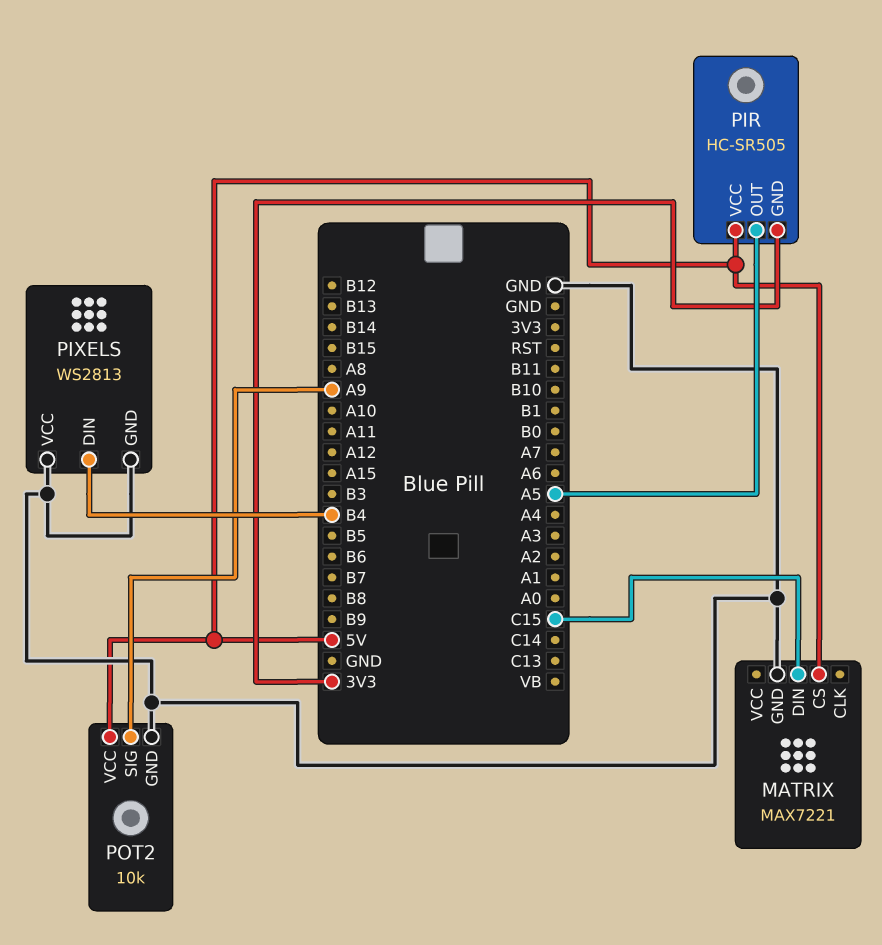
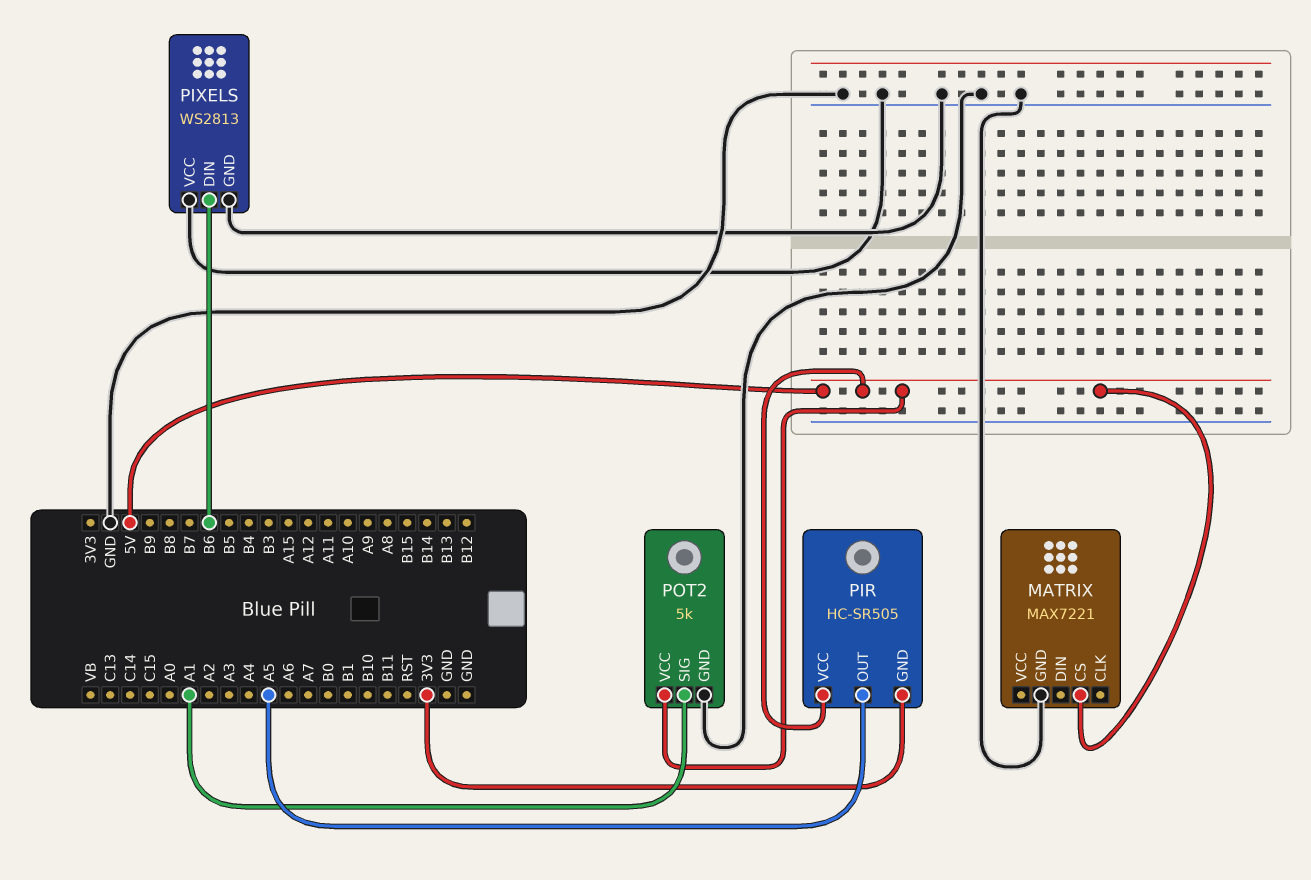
MATRIX pin DIN: C15 -> none
PIXELS pin DIN: B4 -> B6
POT2: 10k -> 5k
POT2 pin SIG: A9 -> A1

